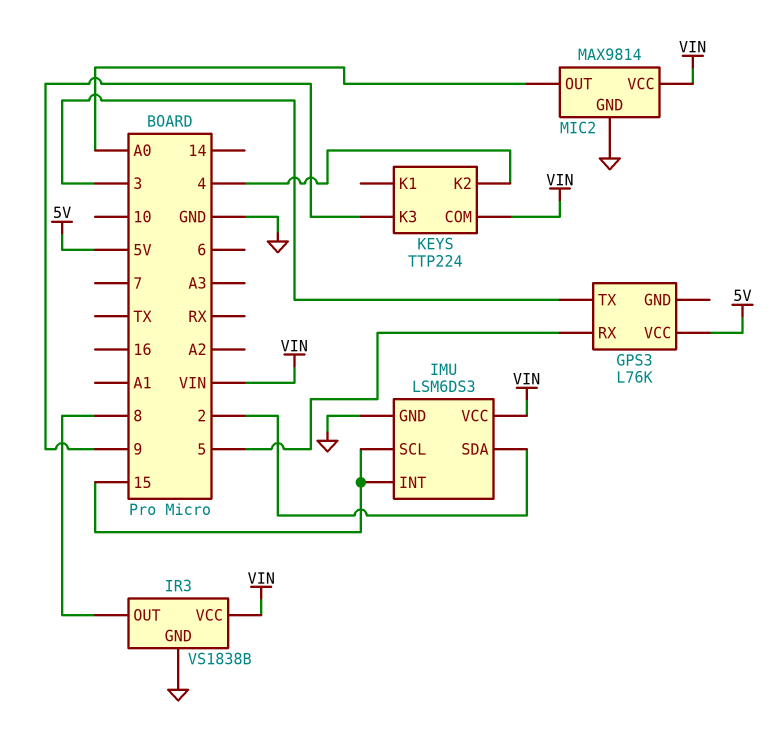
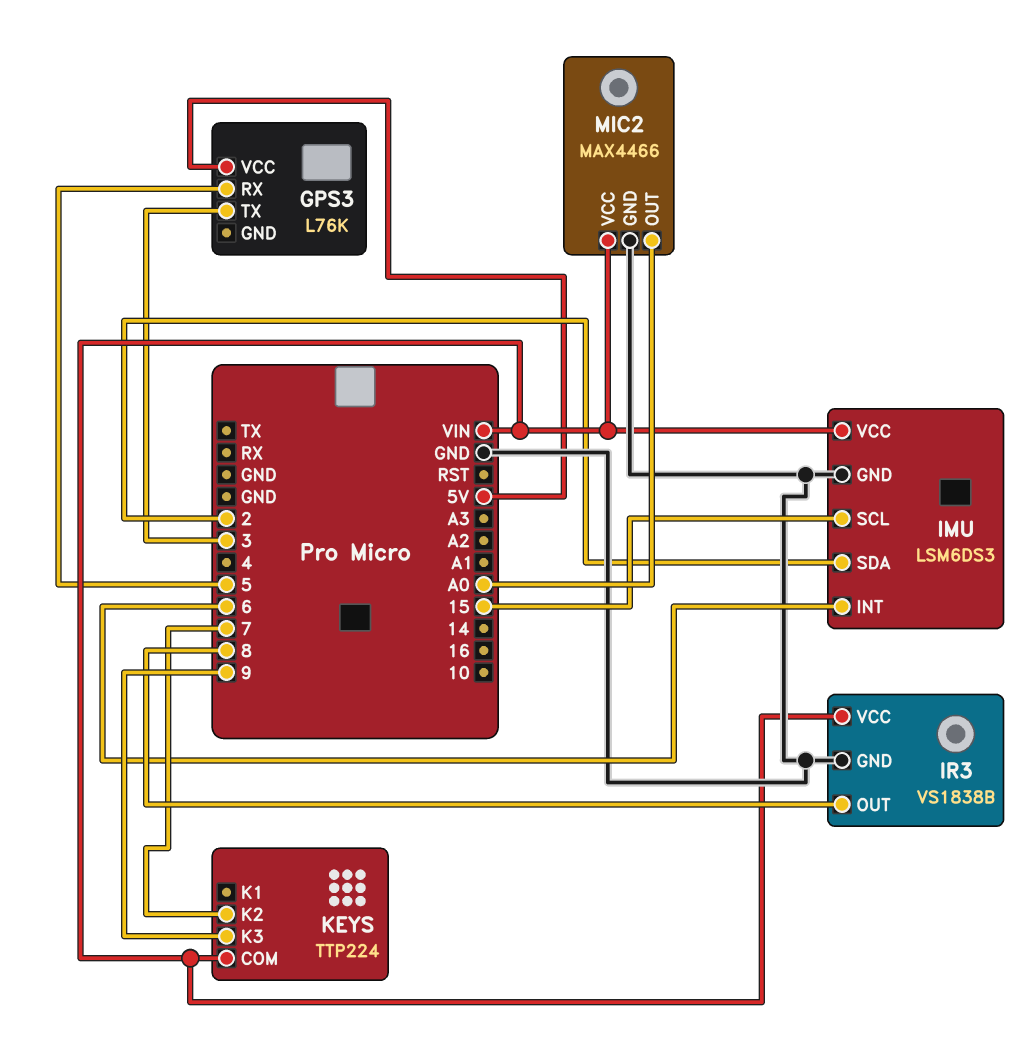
IMU pin INT: 15 -> 6
KEYS pin K2: 4 -> 7
MIC2: MAX9814 -> MAX4466

